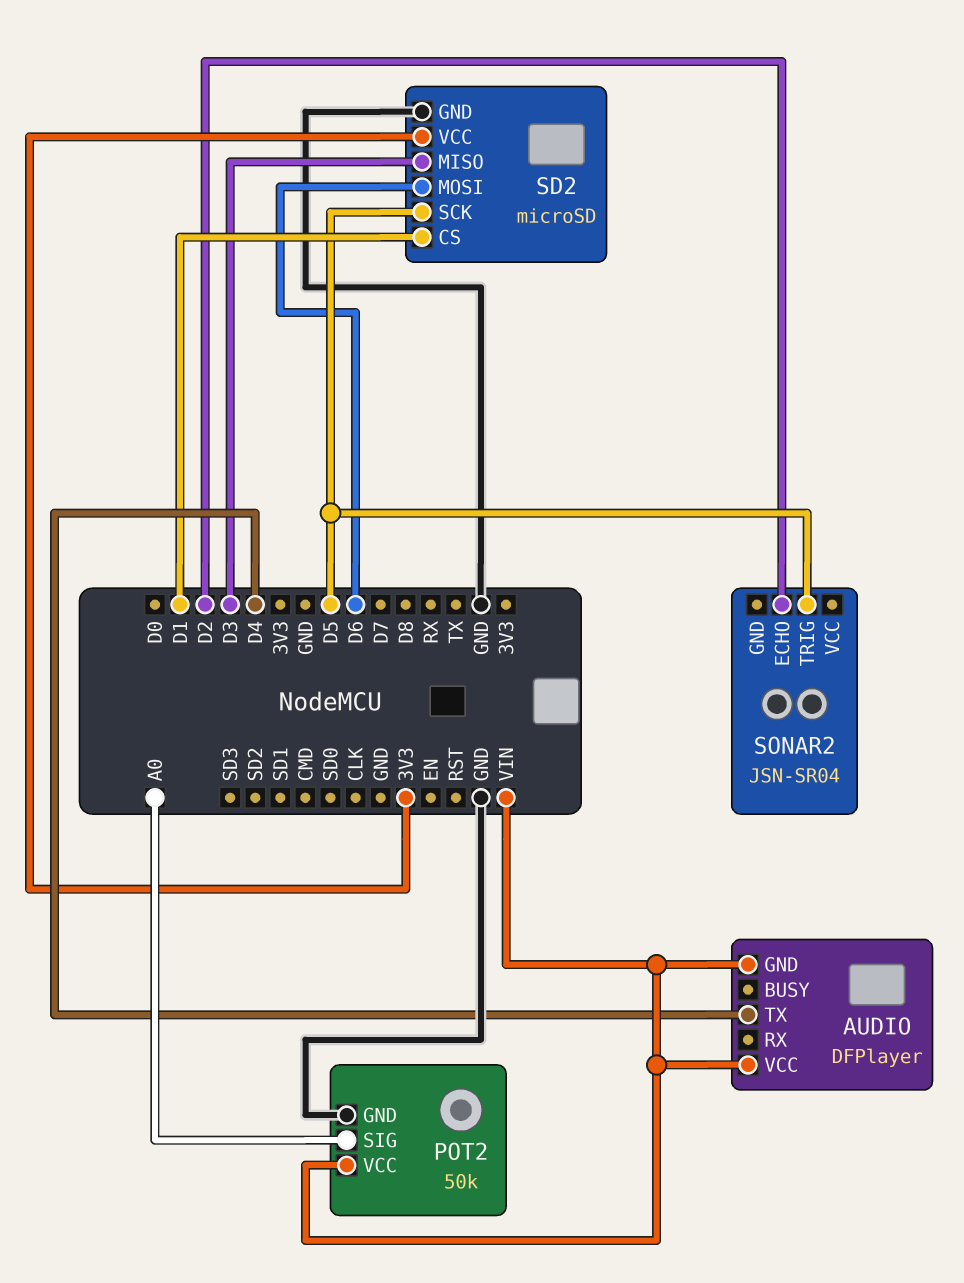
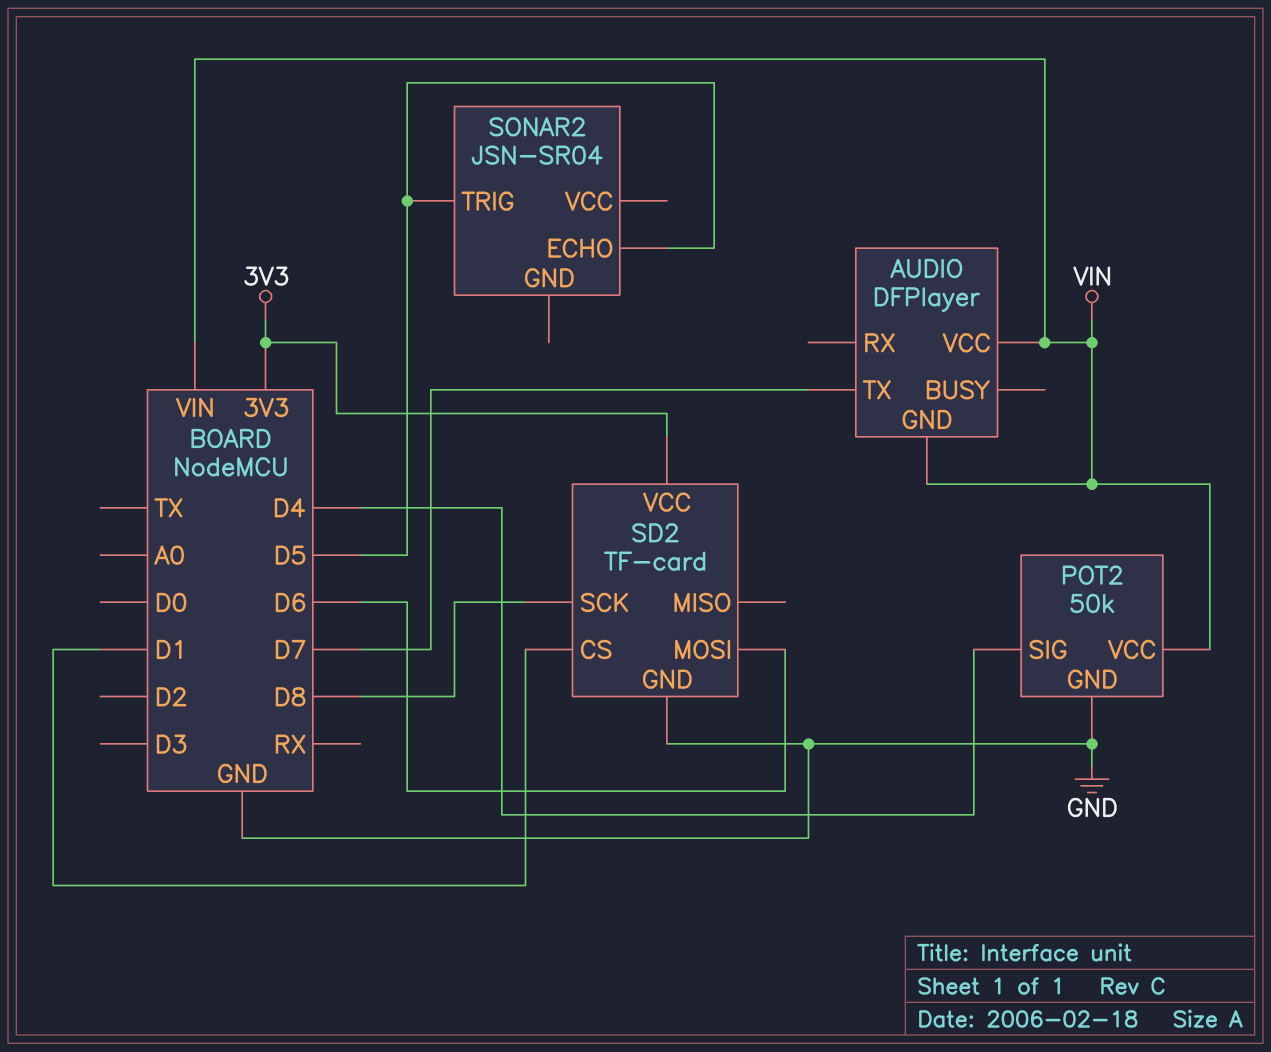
AUDIO pin TX: D4 -> D7
POT2 pin SIG: A0 -> D4
SD2: microSD -> TF-card
SD2 pin MISO: D3 -> none
SD2 pin SCK: D5 -> D8
SONAR2 pin ECHO: D2 -> D5

